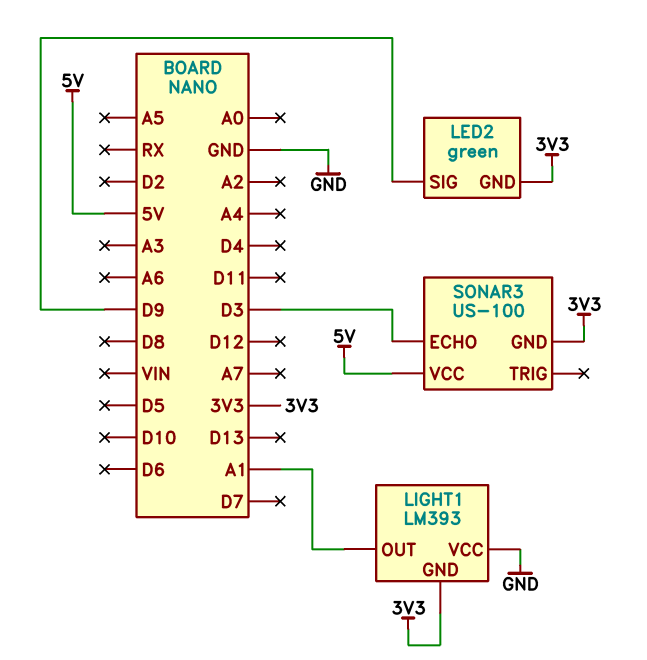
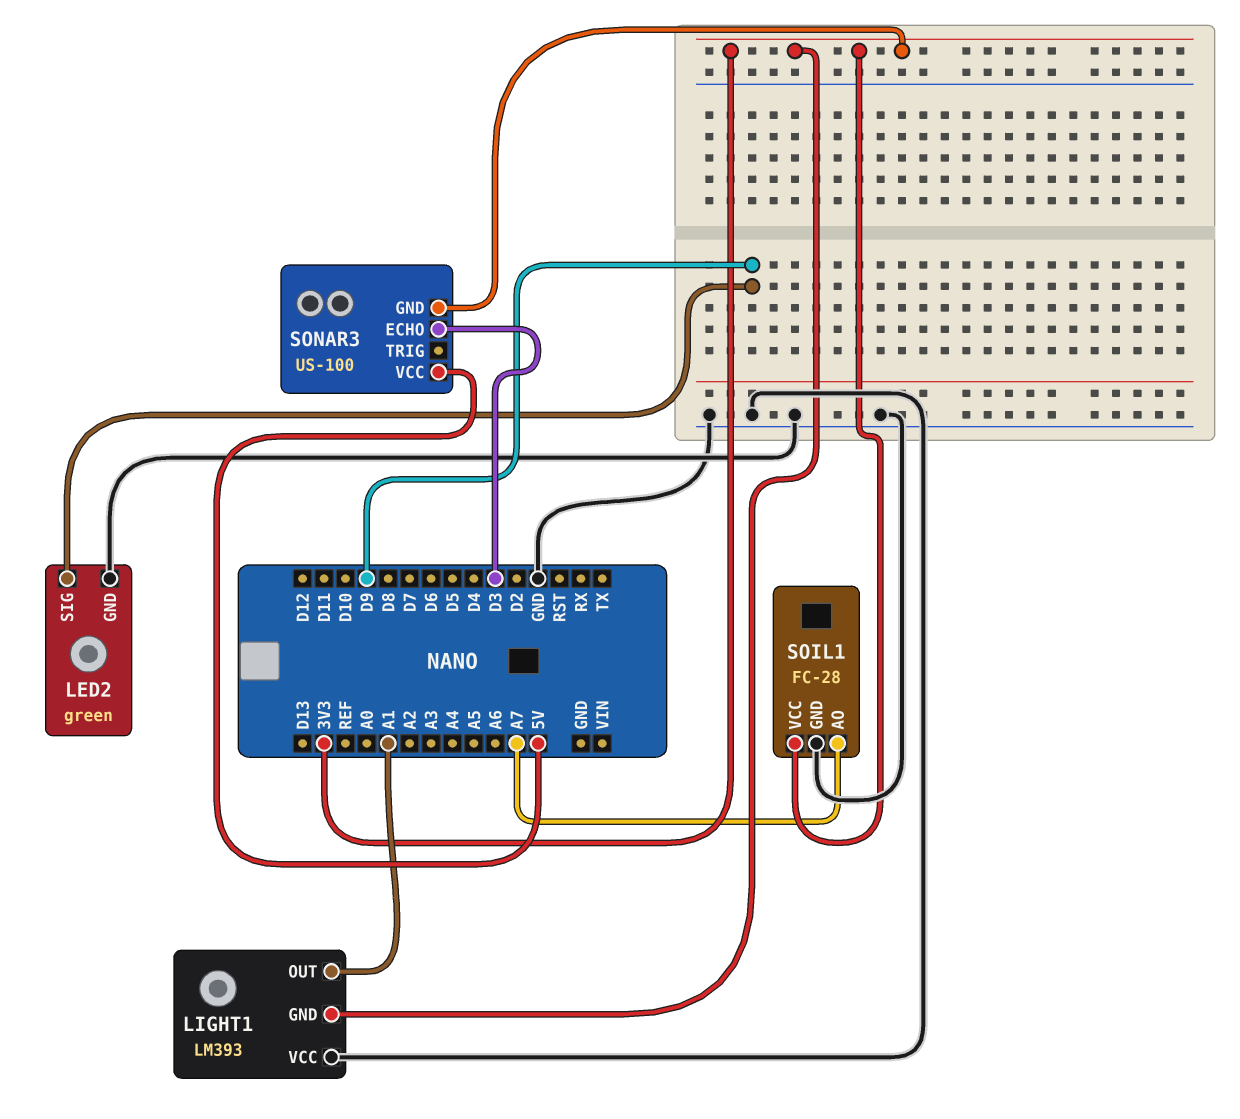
LED2 pin GND: 3V3 -> GND
SOIL1: none -> FC-28
SOIL1 pin AO: none -> A7
SOIL1 pin GND: none -> GND
SOIL1 pin VCC: none -> 3V3

